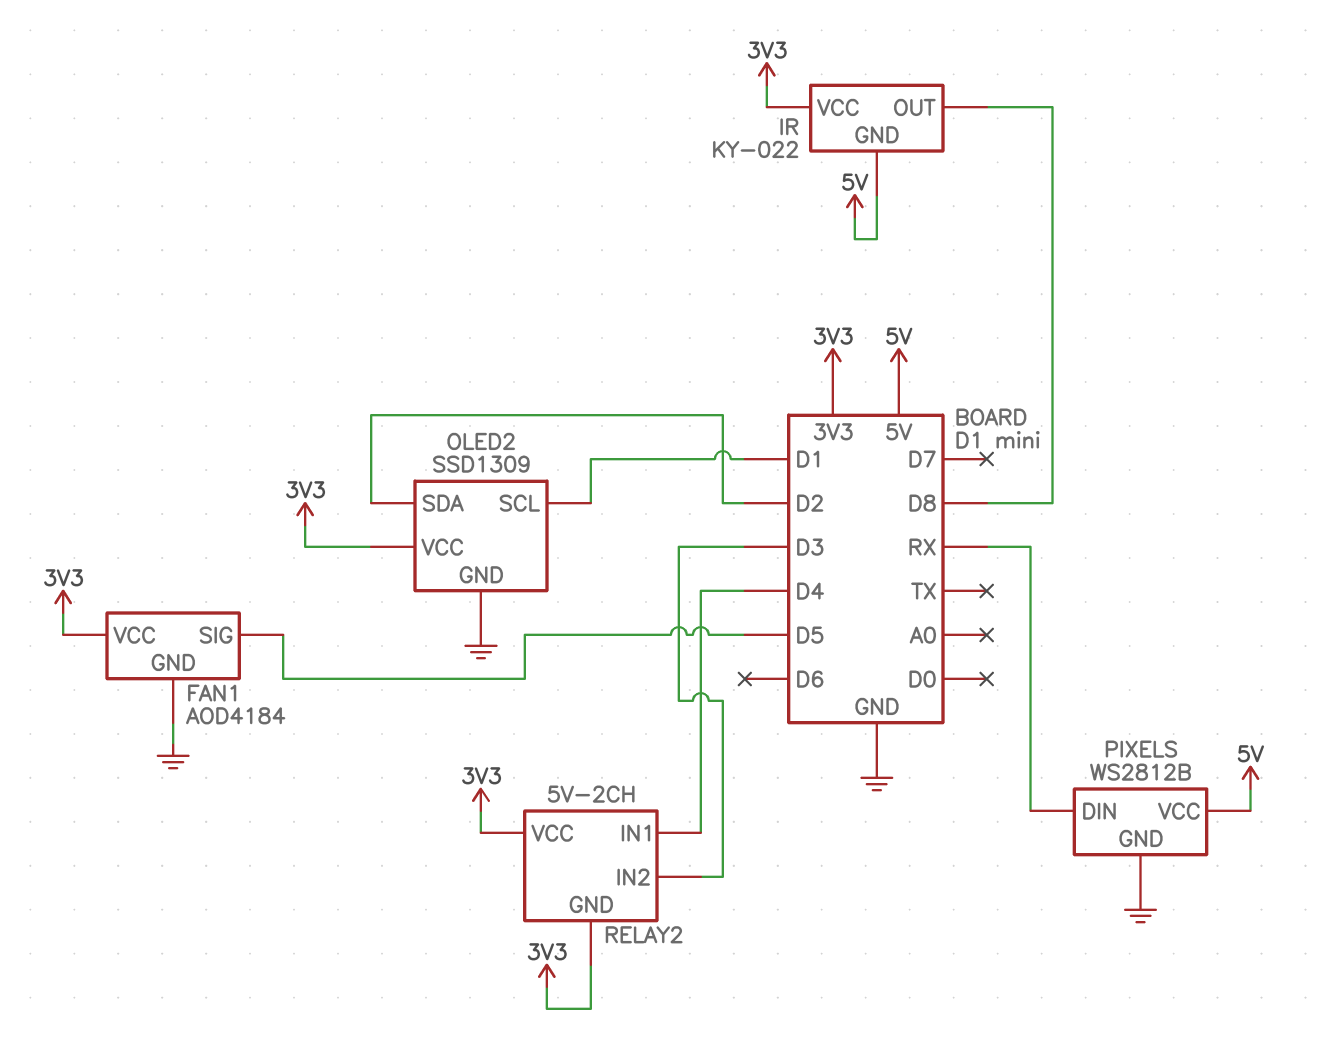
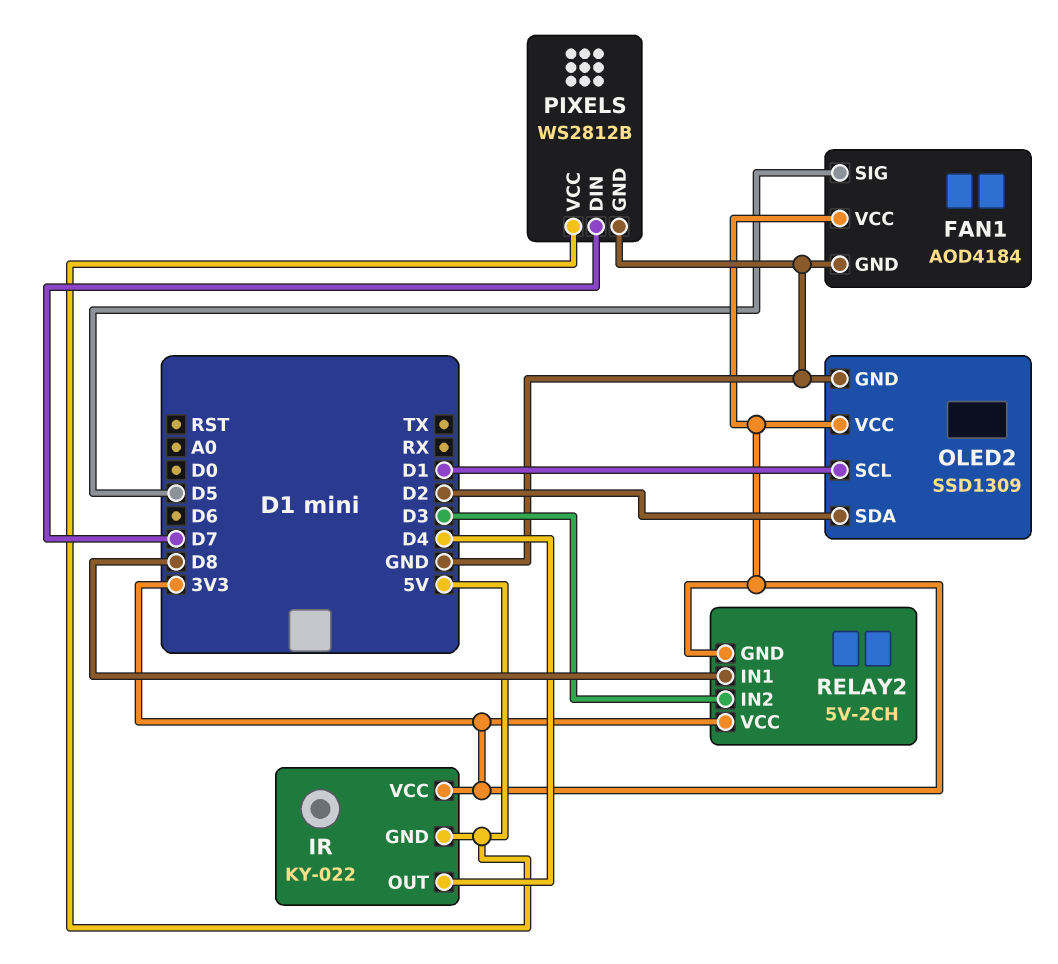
IR pin OUT: D8 -> D4
PIXELS pin DIN: RX -> D7
RELAY2 pin IN1: D4 -> D8

